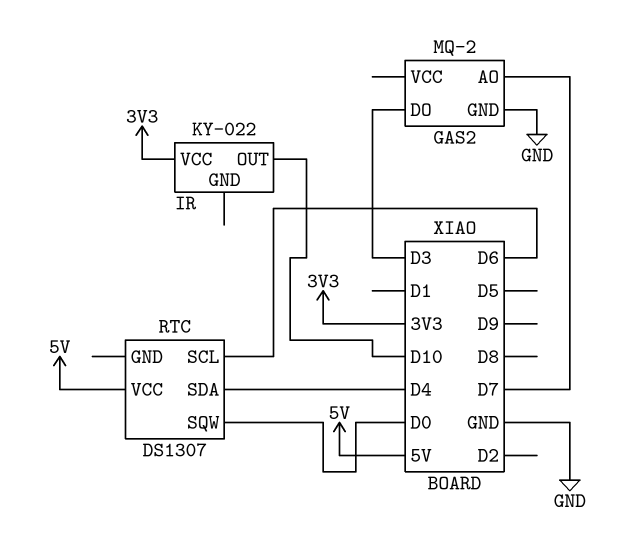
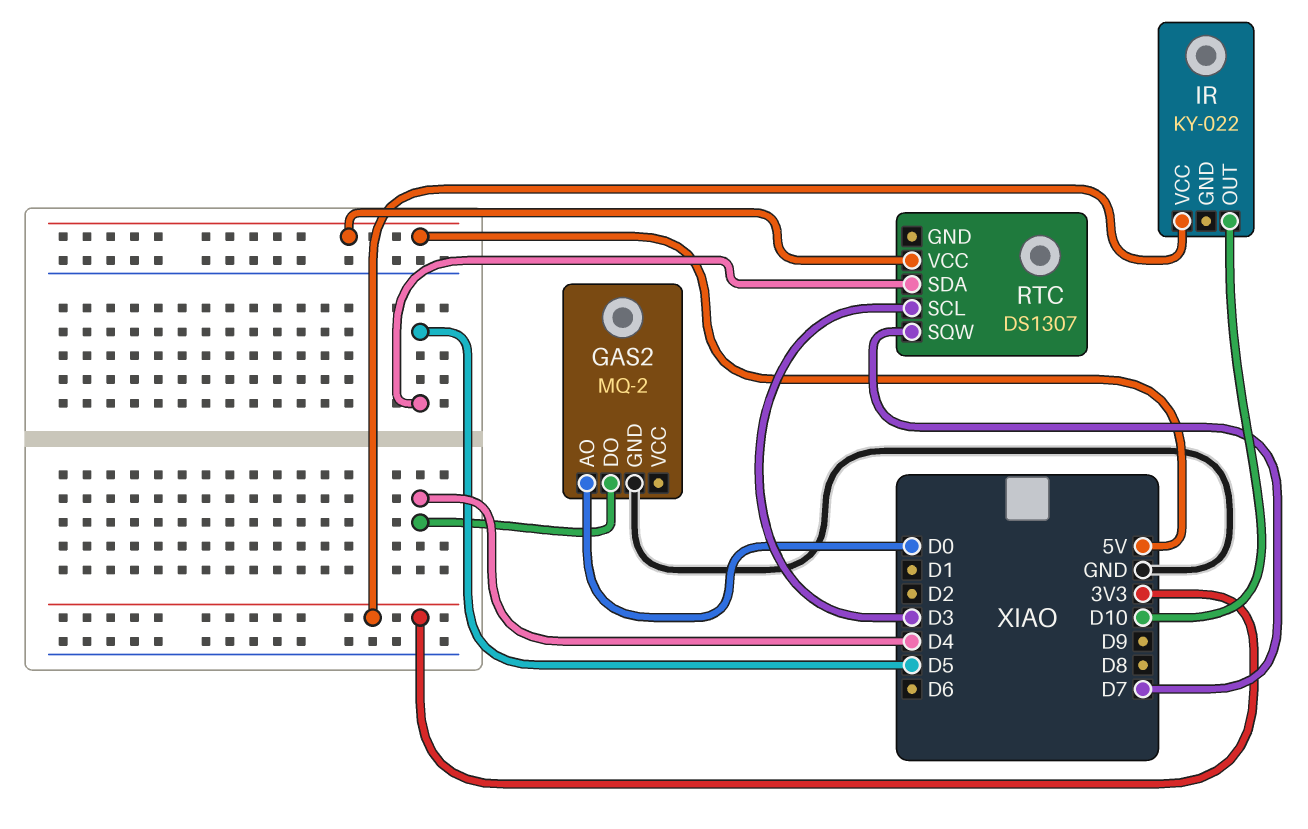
GAS2 pin AO: D7 -> D0
GAS2 pin DO: D3 -> D4
RTC pin SCL: D6 -> D3
RTC pin SDA: D4 -> D5
RTC pin SQW: D0 -> D7

